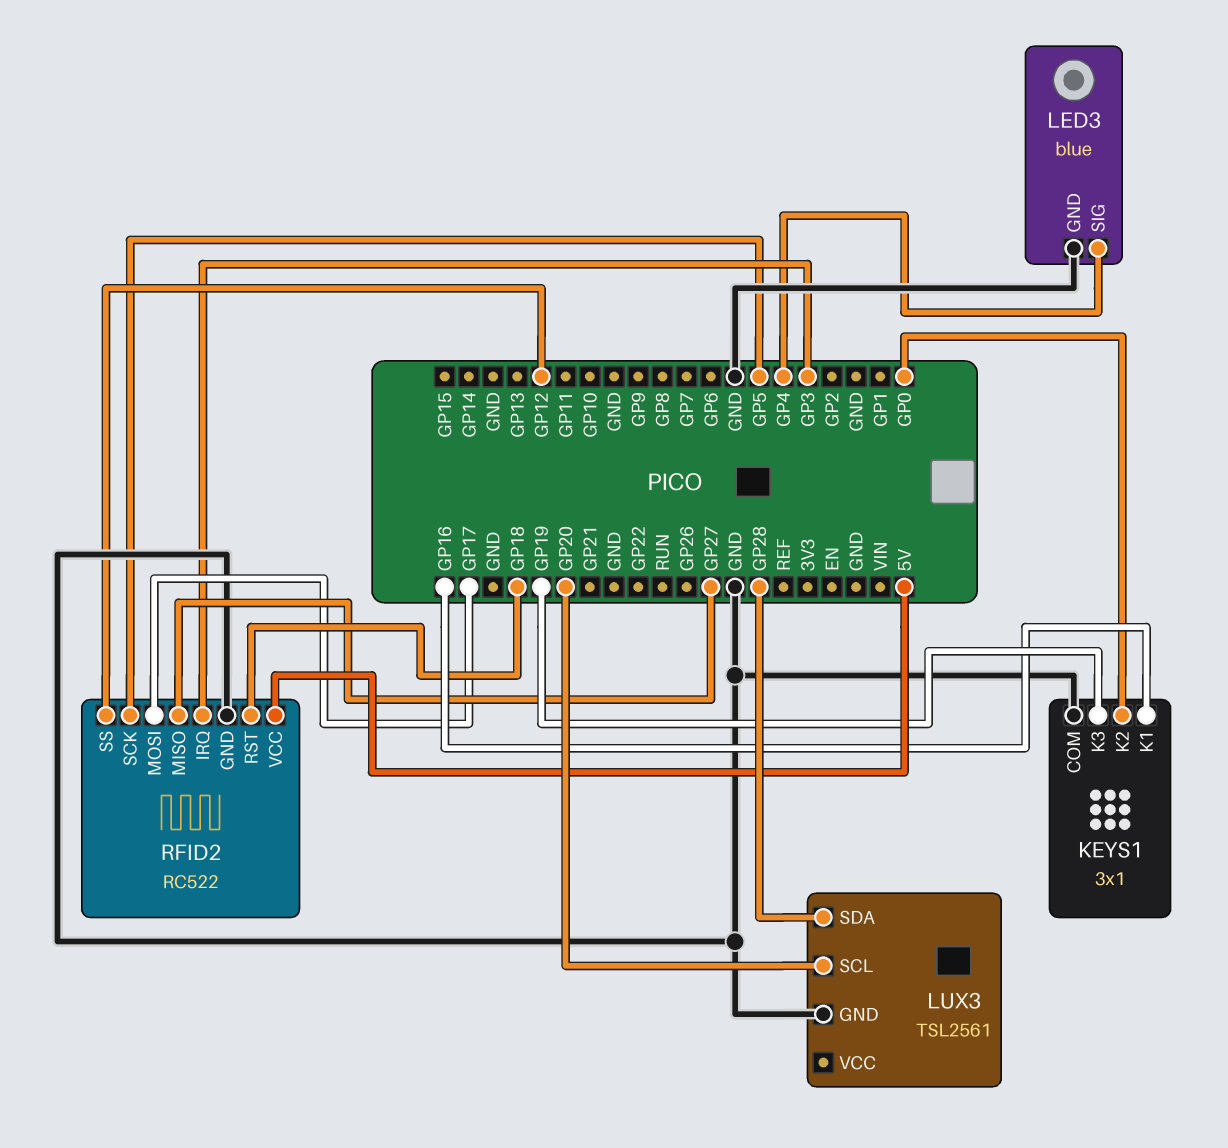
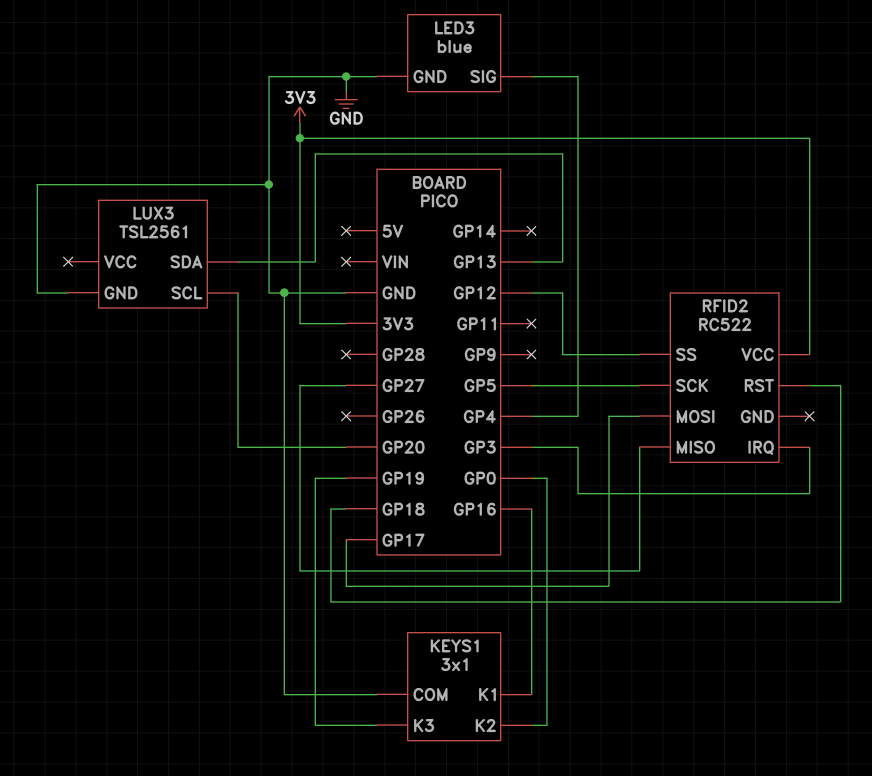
LUX3 pin SDA: GP28 -> GP13
RFID2 pin GND: GND -> none
RFID2 pin VCC: 5V -> 3V3

